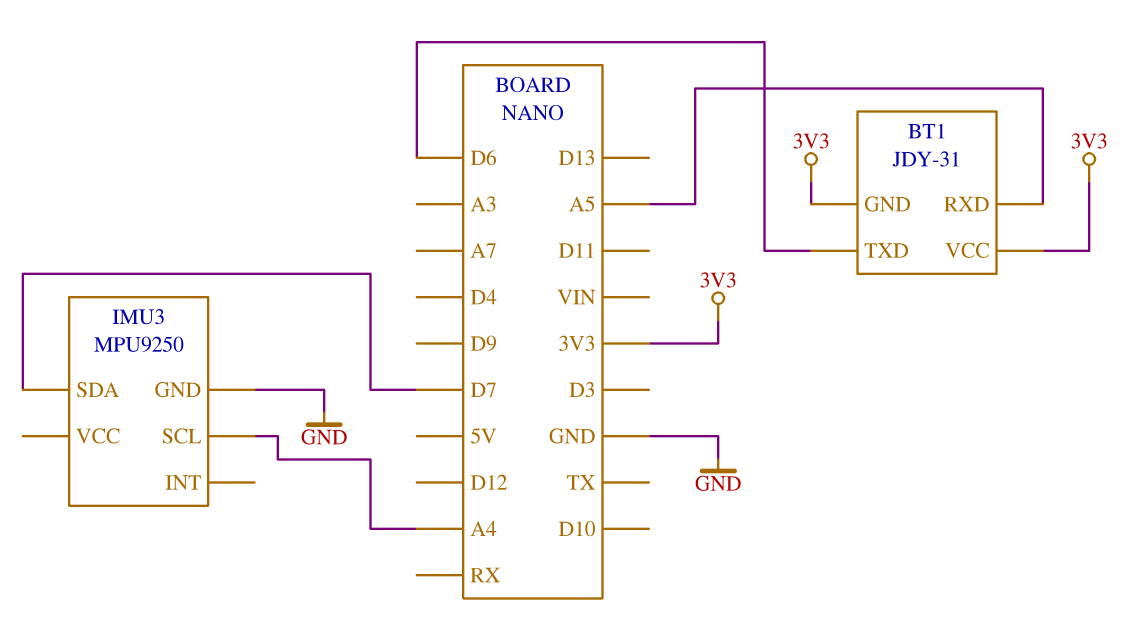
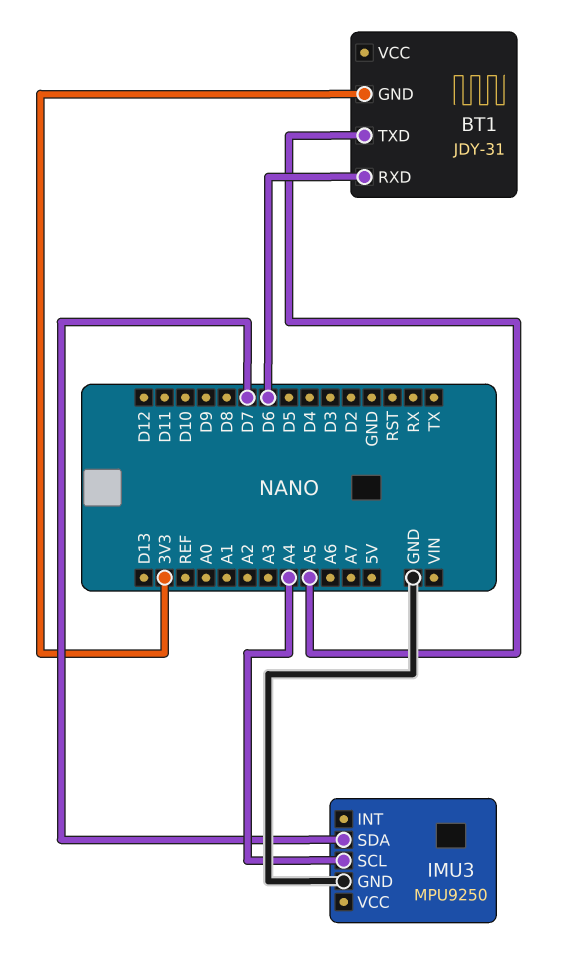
BT1 pin RXD: A5 -> D6
BT1 pin TXD: D6 -> A5
BT1 pin VCC: 3V3 -> none

